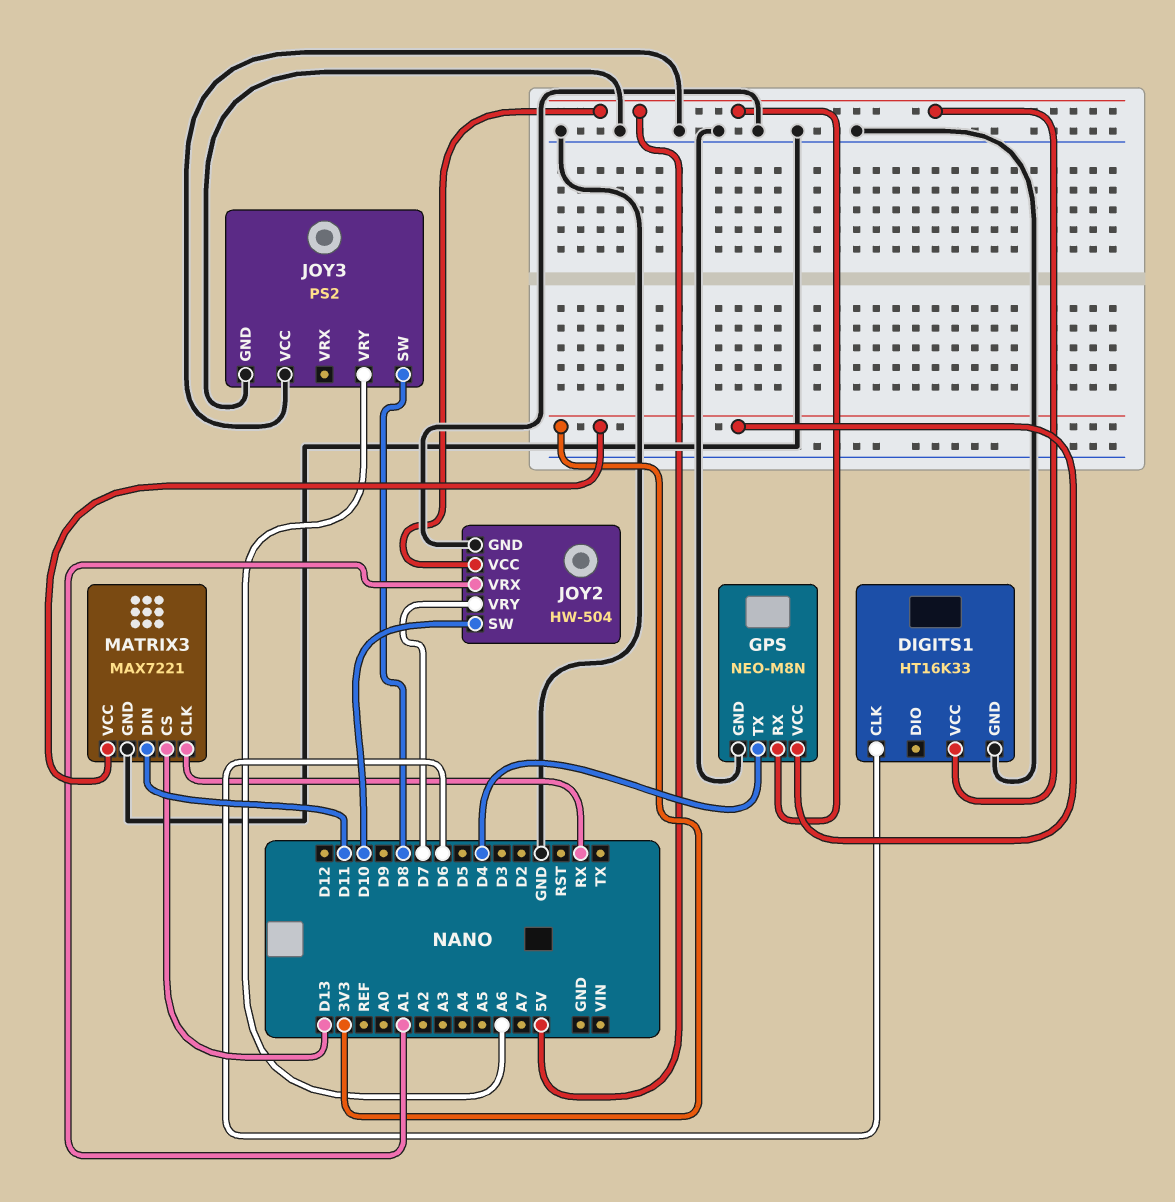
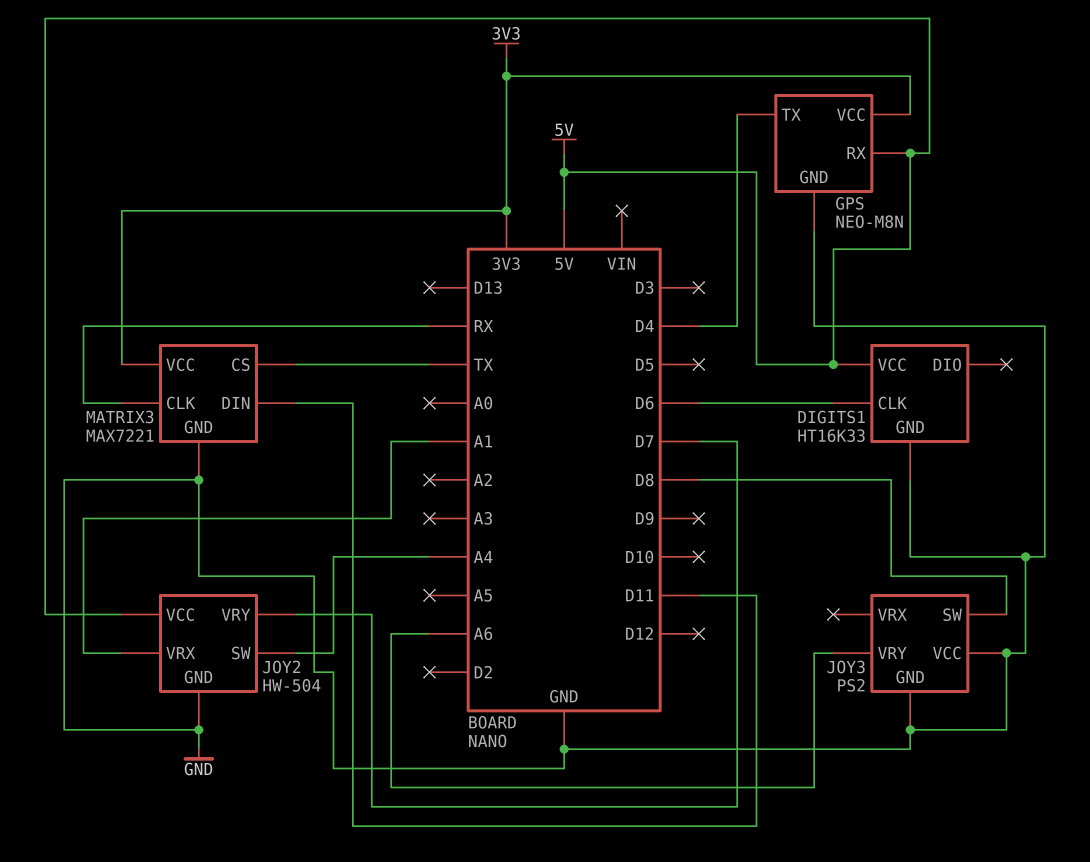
JOY2 pin SW: D10 -> A4
MATRIX3 pin CS: D13 -> TX

